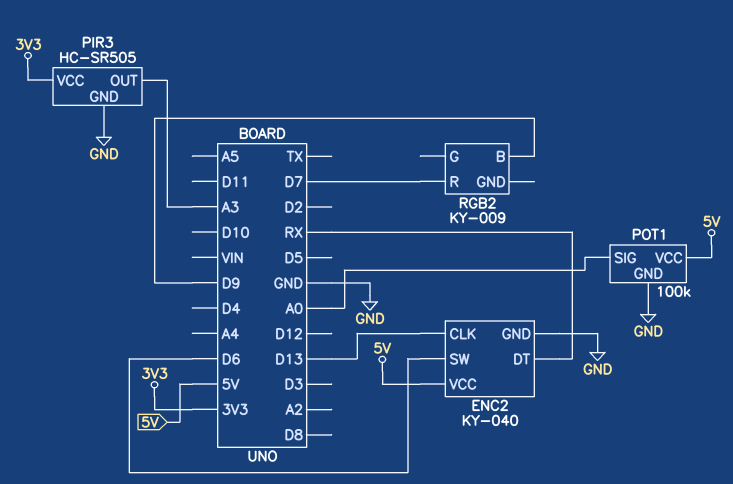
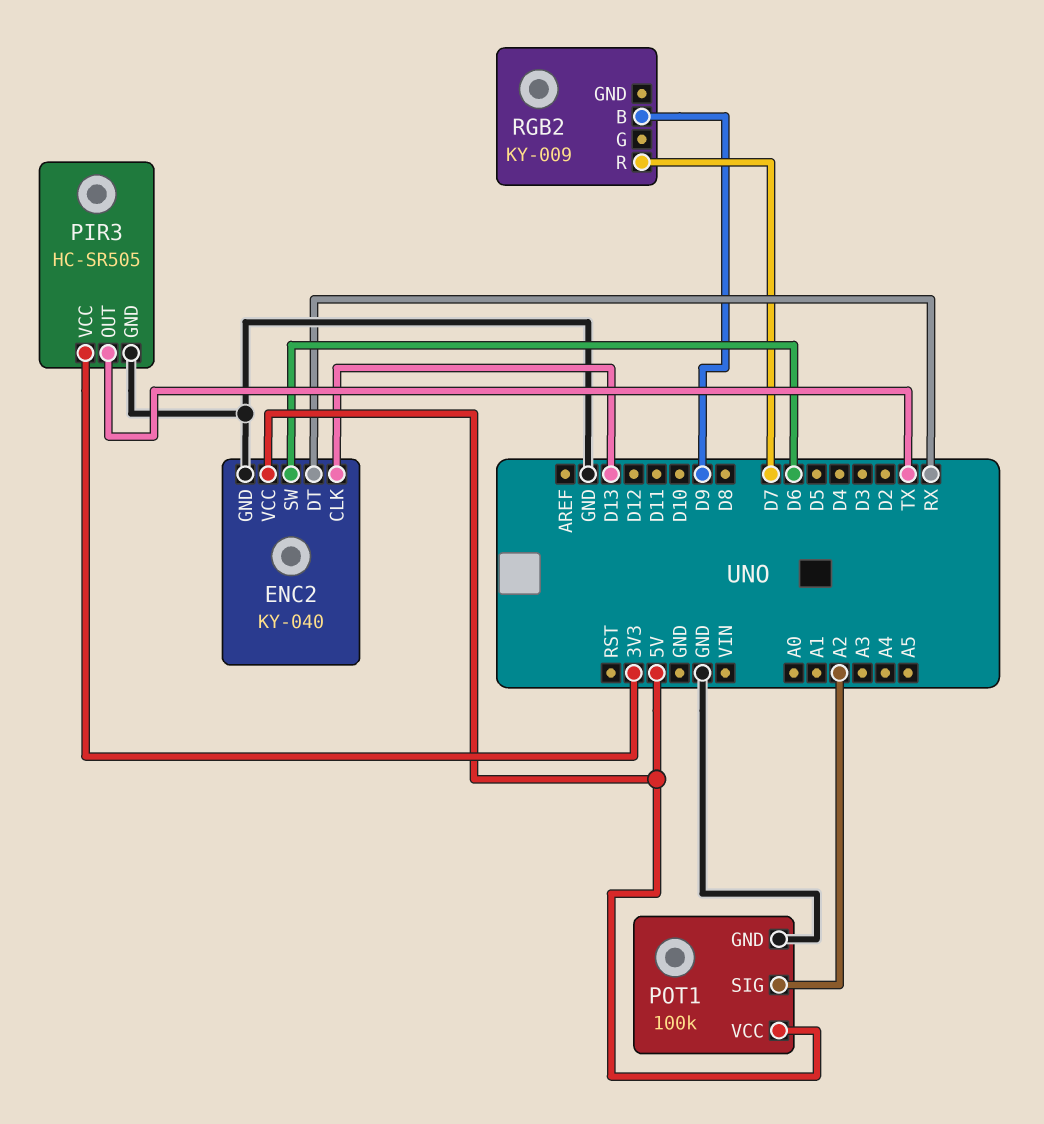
PIR3 pin OUT: A3 -> TX
POT1 pin SIG: A0 -> A2

